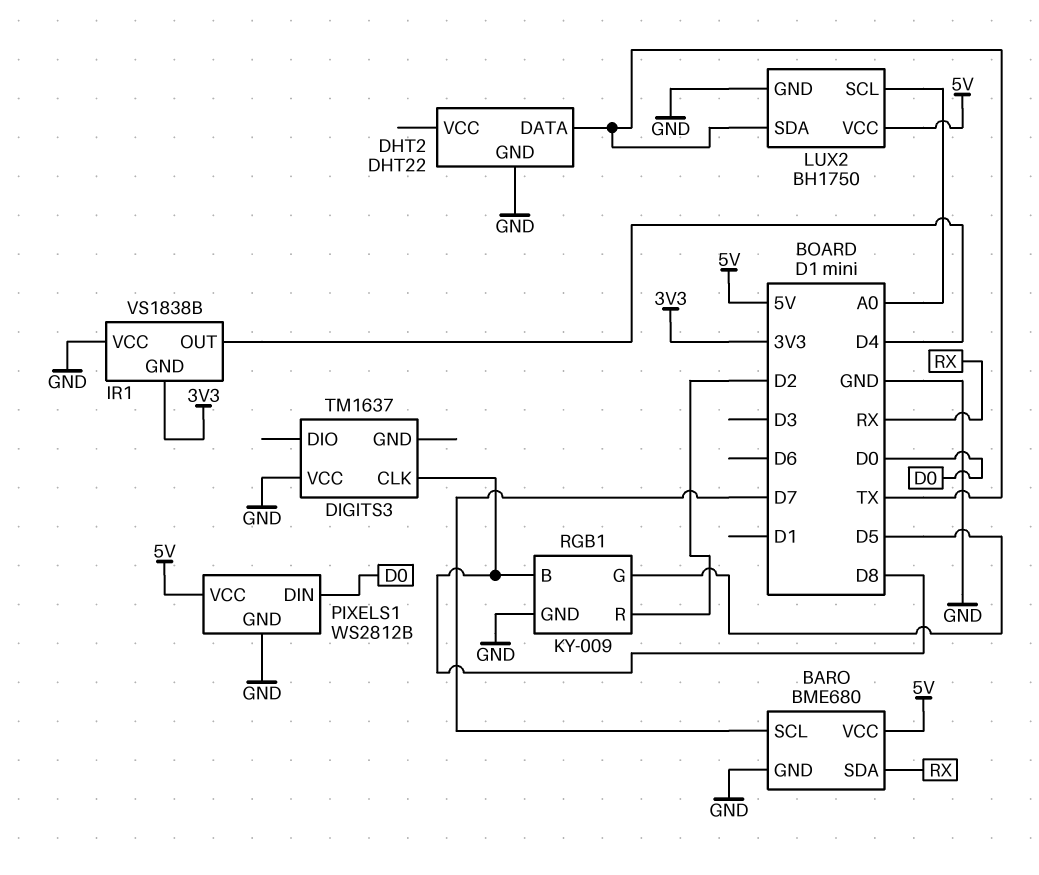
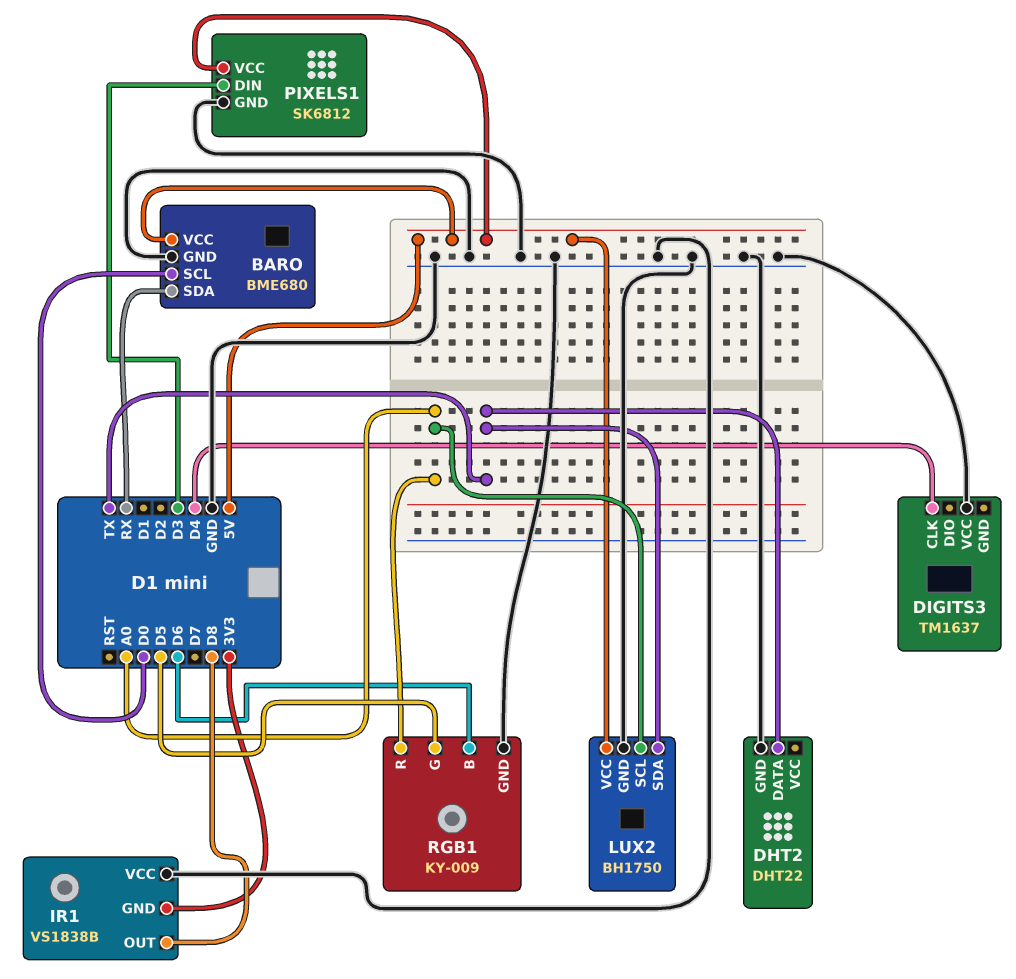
BARO pin SCL: D7 -> D0
DIGITS3 pin CLK: D8 -> D4
IR1 pin OUT: D4 -> D8
PIXELS1: WS2812B -> SK6812
PIXELS1 pin DIN: D0 -> D3
RGB1 pin B: D8 -> D6
RGB1 pin R: D2 -> A0

